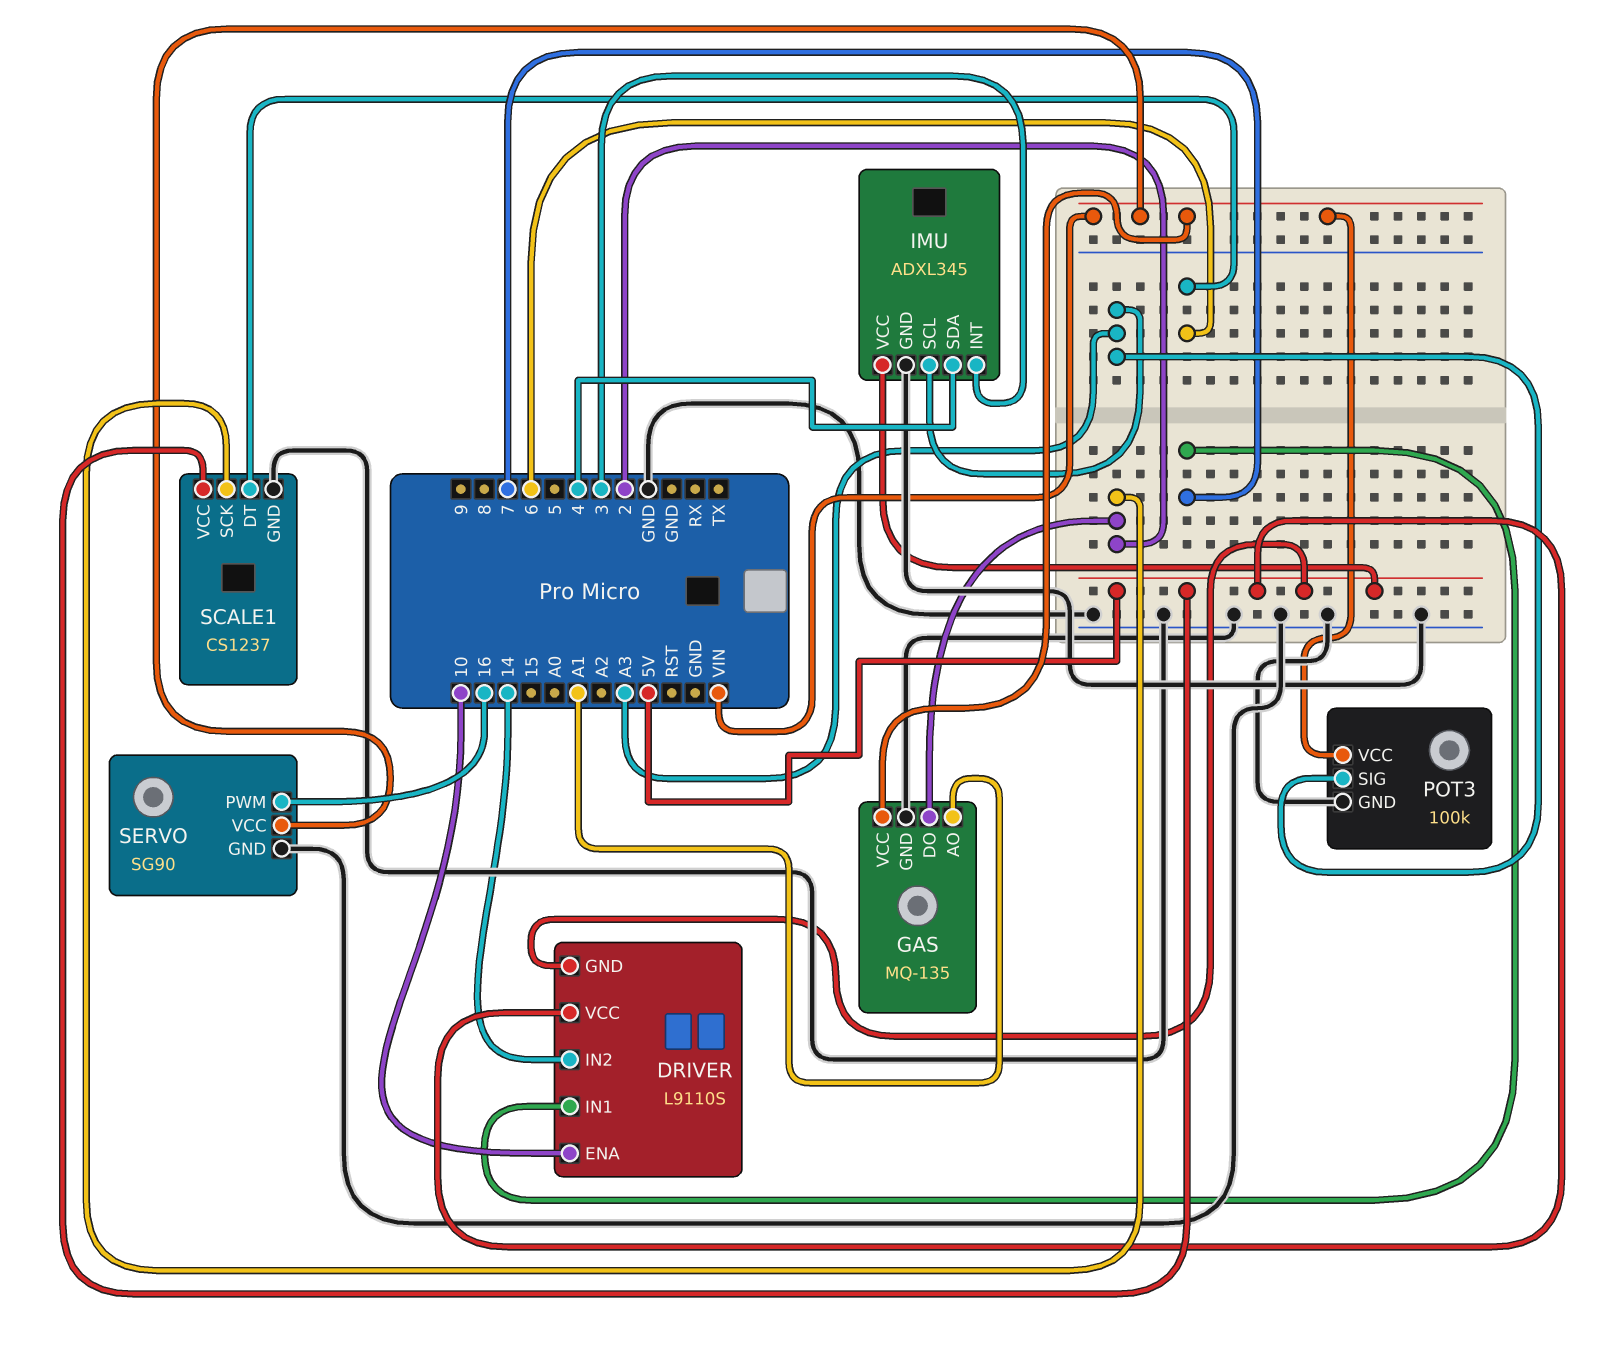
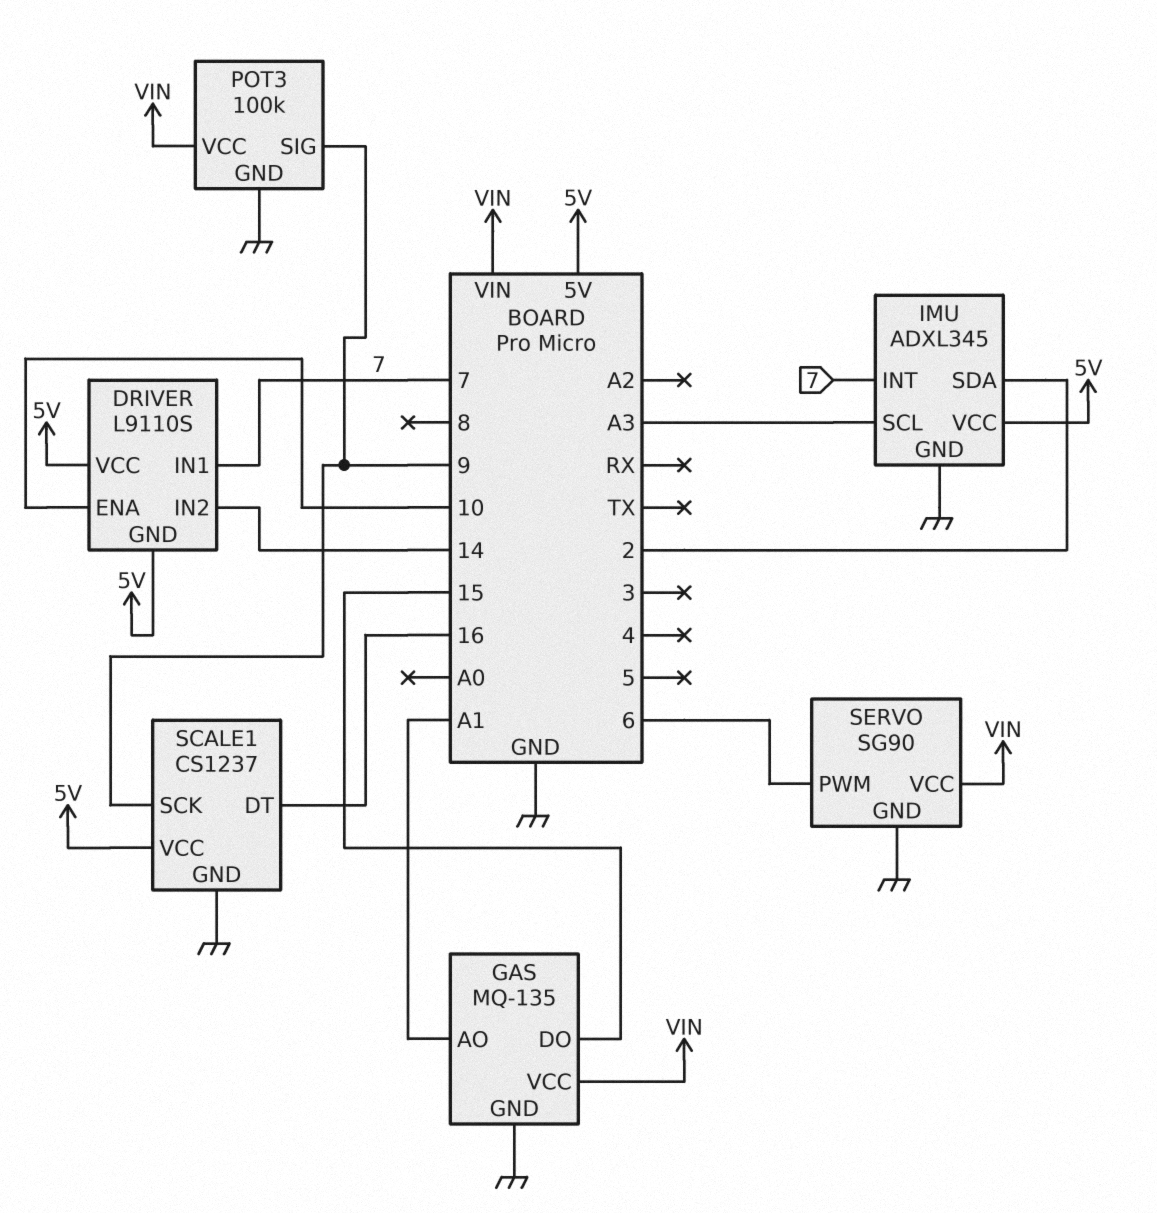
GAS pin DO: 2 -> 15
IMU pin INT: 3 -> 7
IMU pin SDA: 4 -> 2
POT3 pin SIG: A3 -> 9
SCALE1 pin DT: 6 -> 16
SCALE1 pin SCK: 2 -> 9
SERVO pin PWM: 16 -> 6

